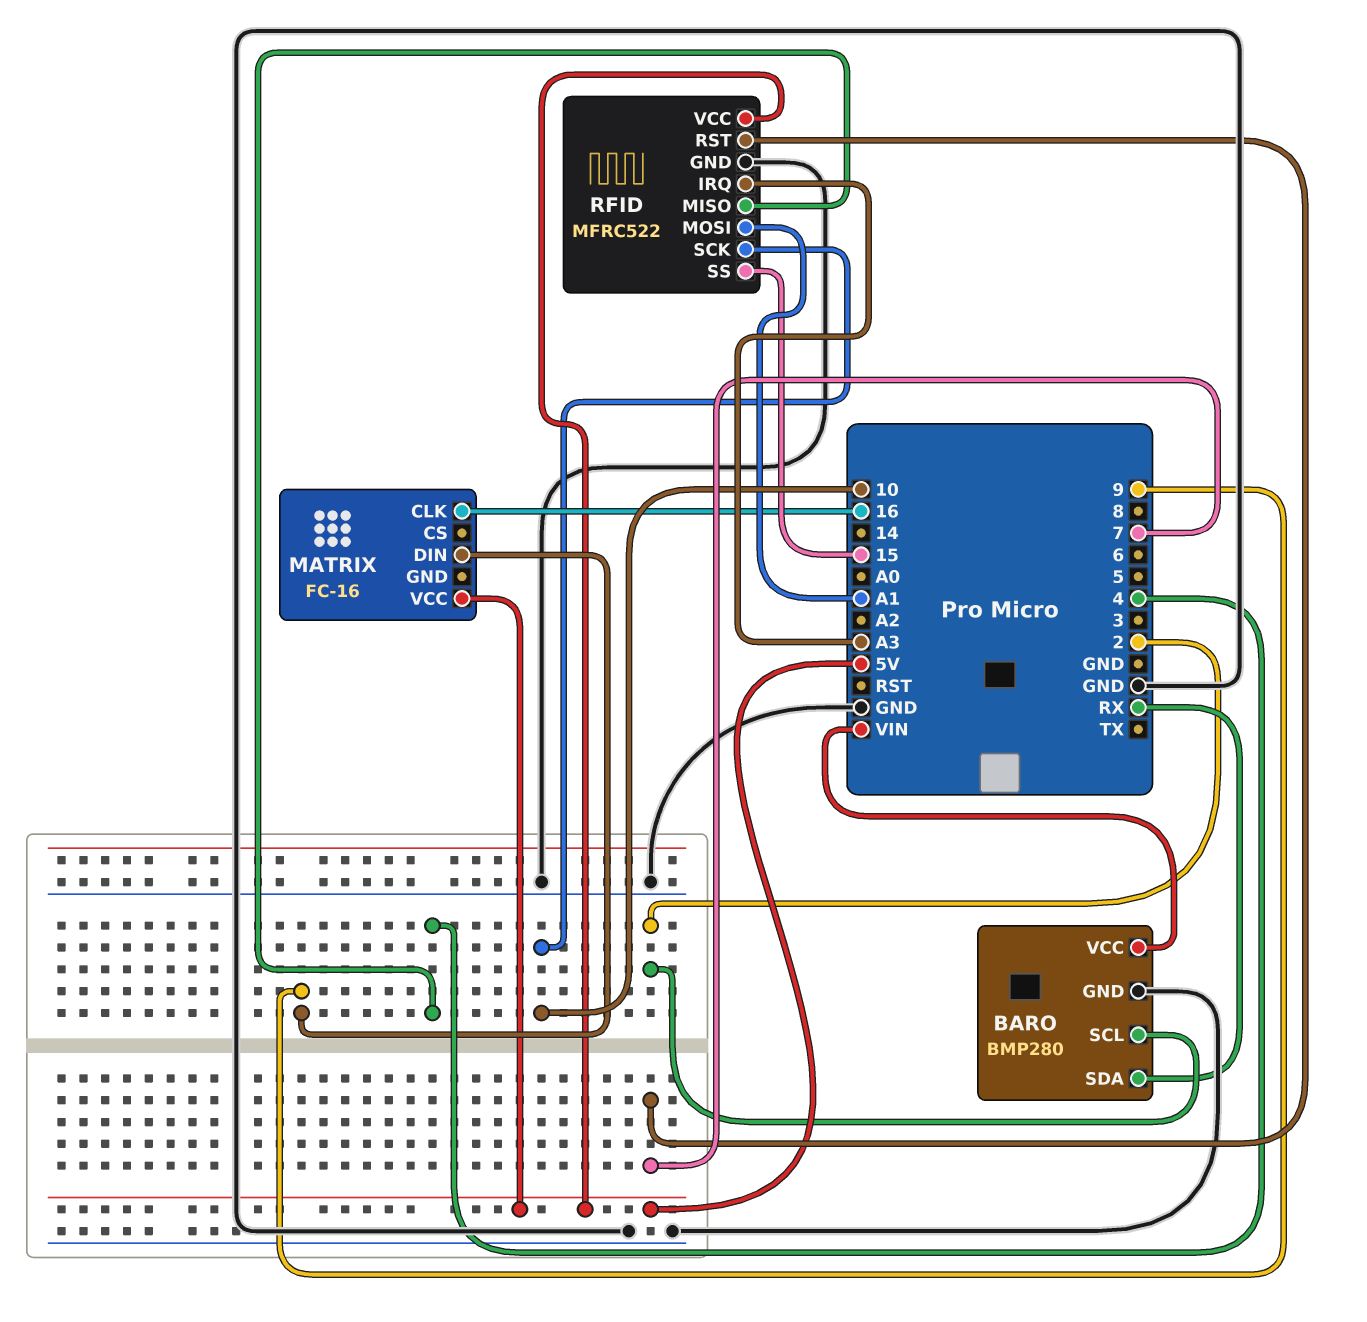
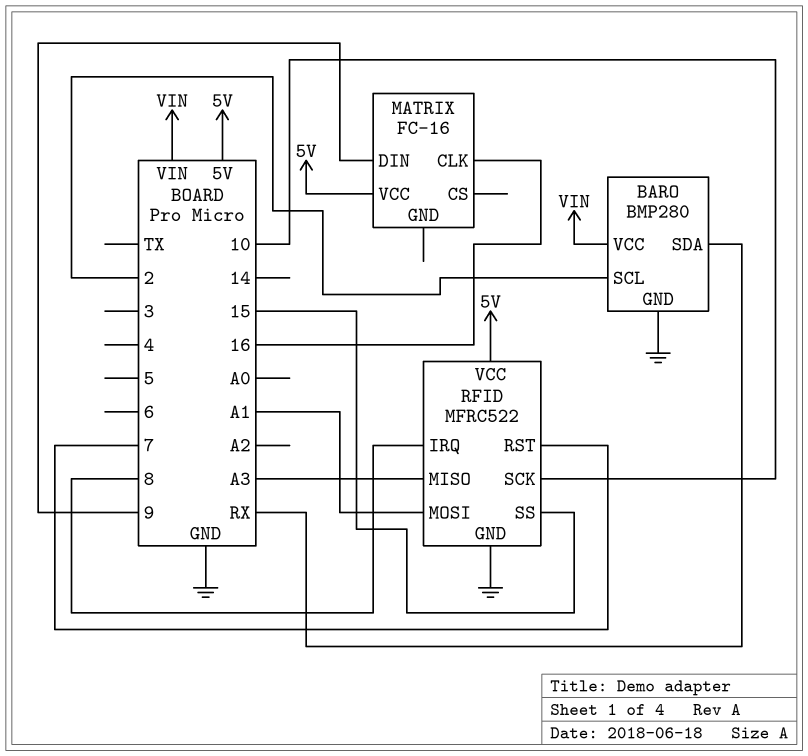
RFID pin IRQ: A3 -> 8
RFID pin MISO: 4 -> A3

